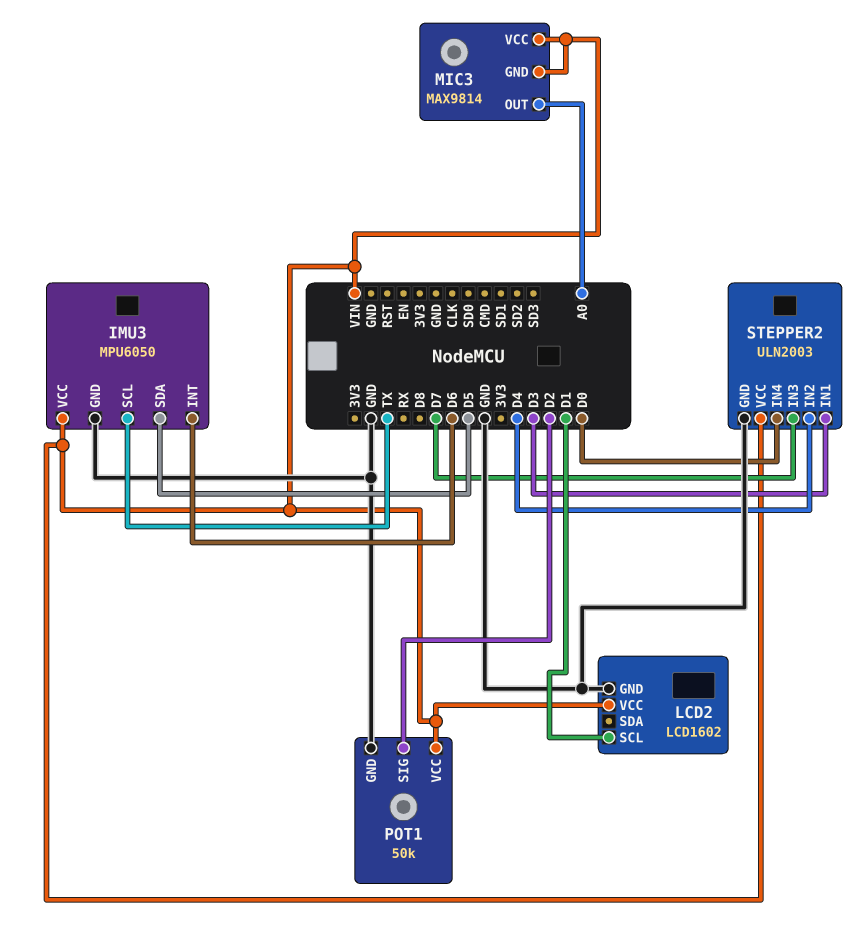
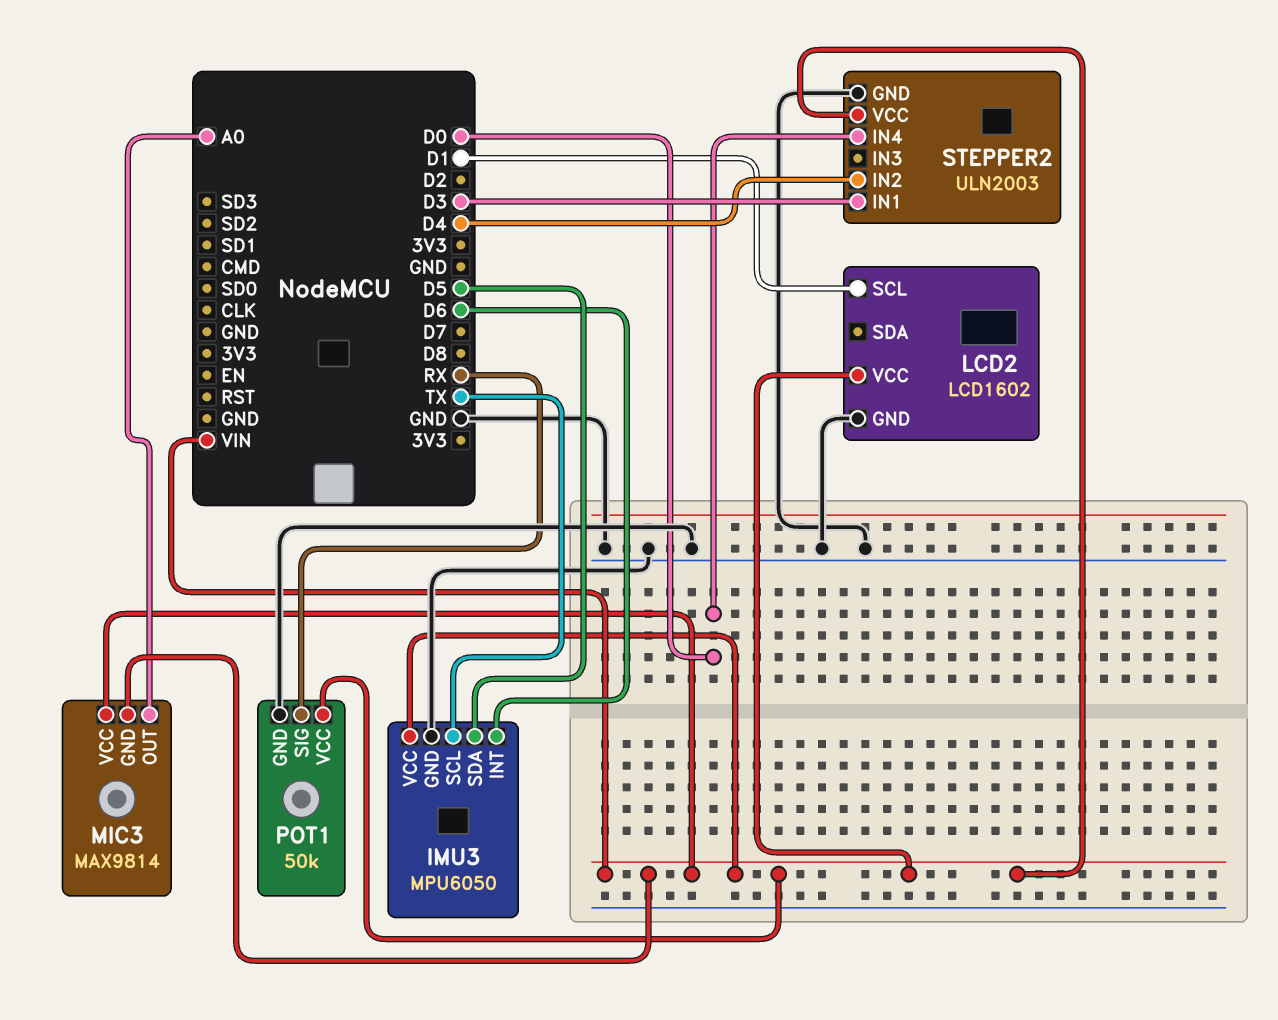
POT1 pin SIG: D2 -> RX
STEPPER2 pin IN3: D7 -> none

